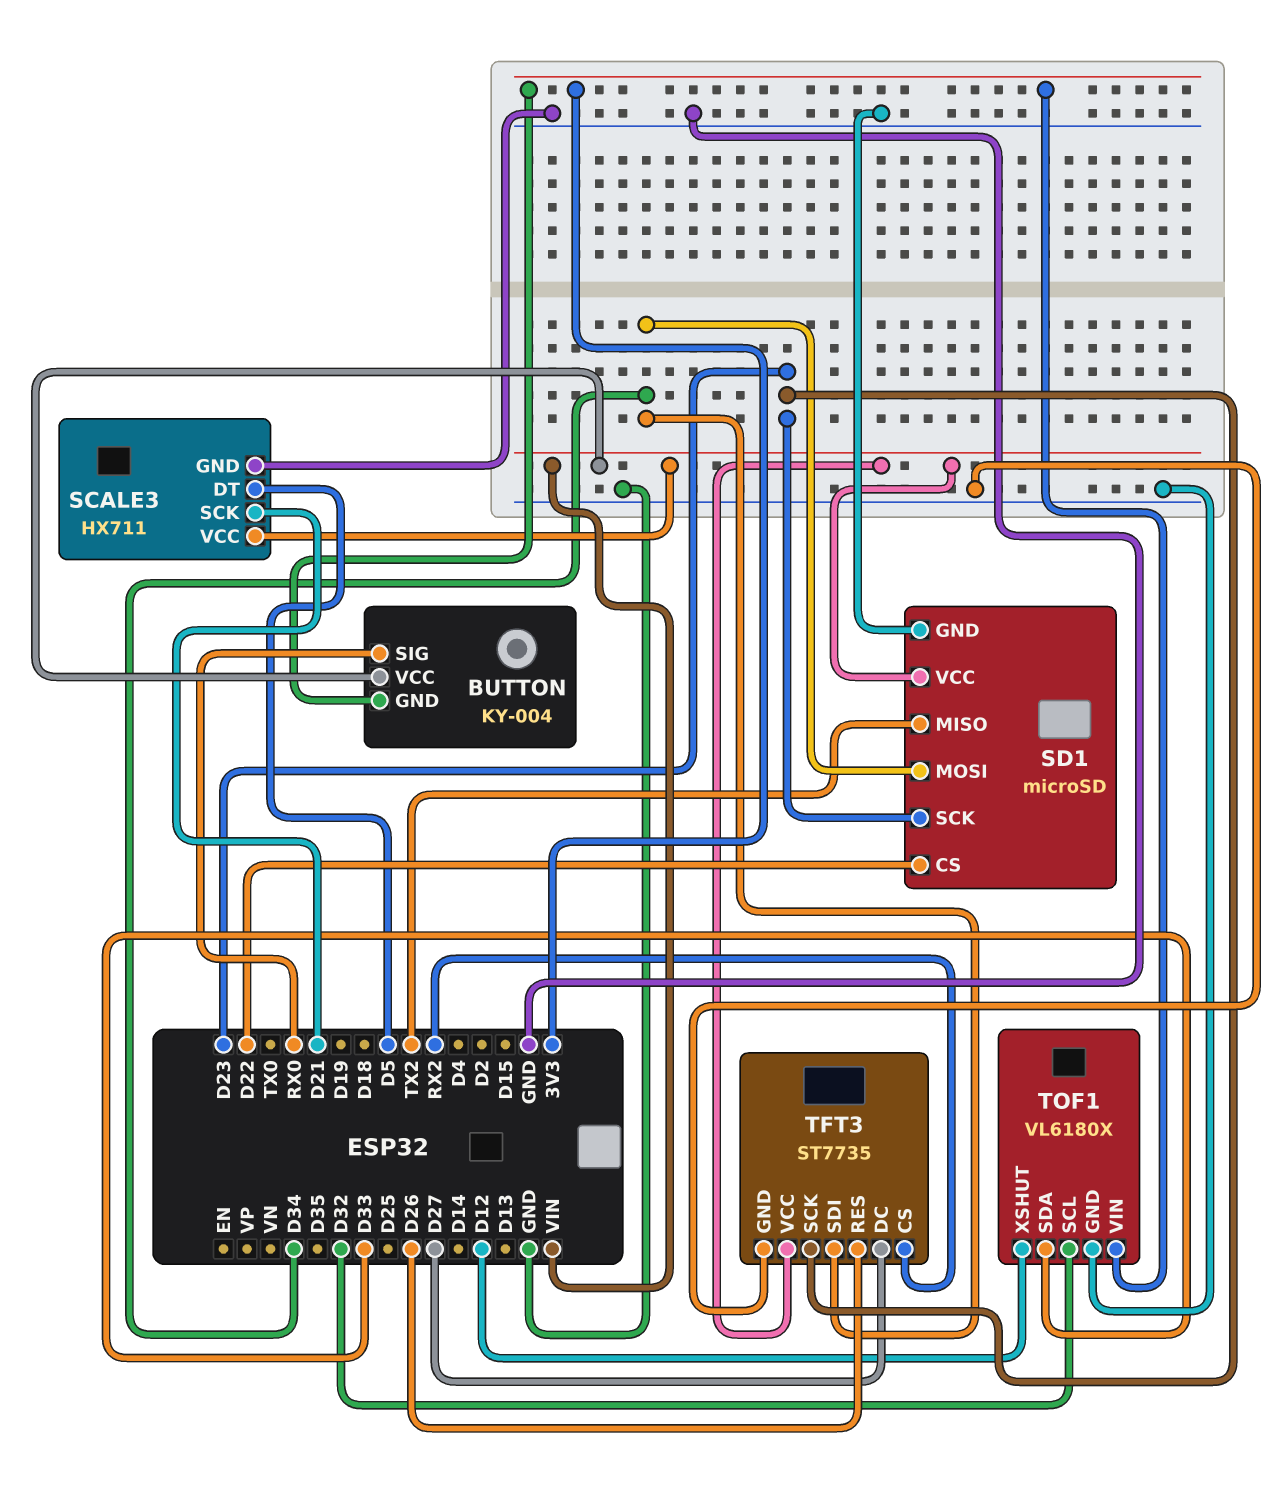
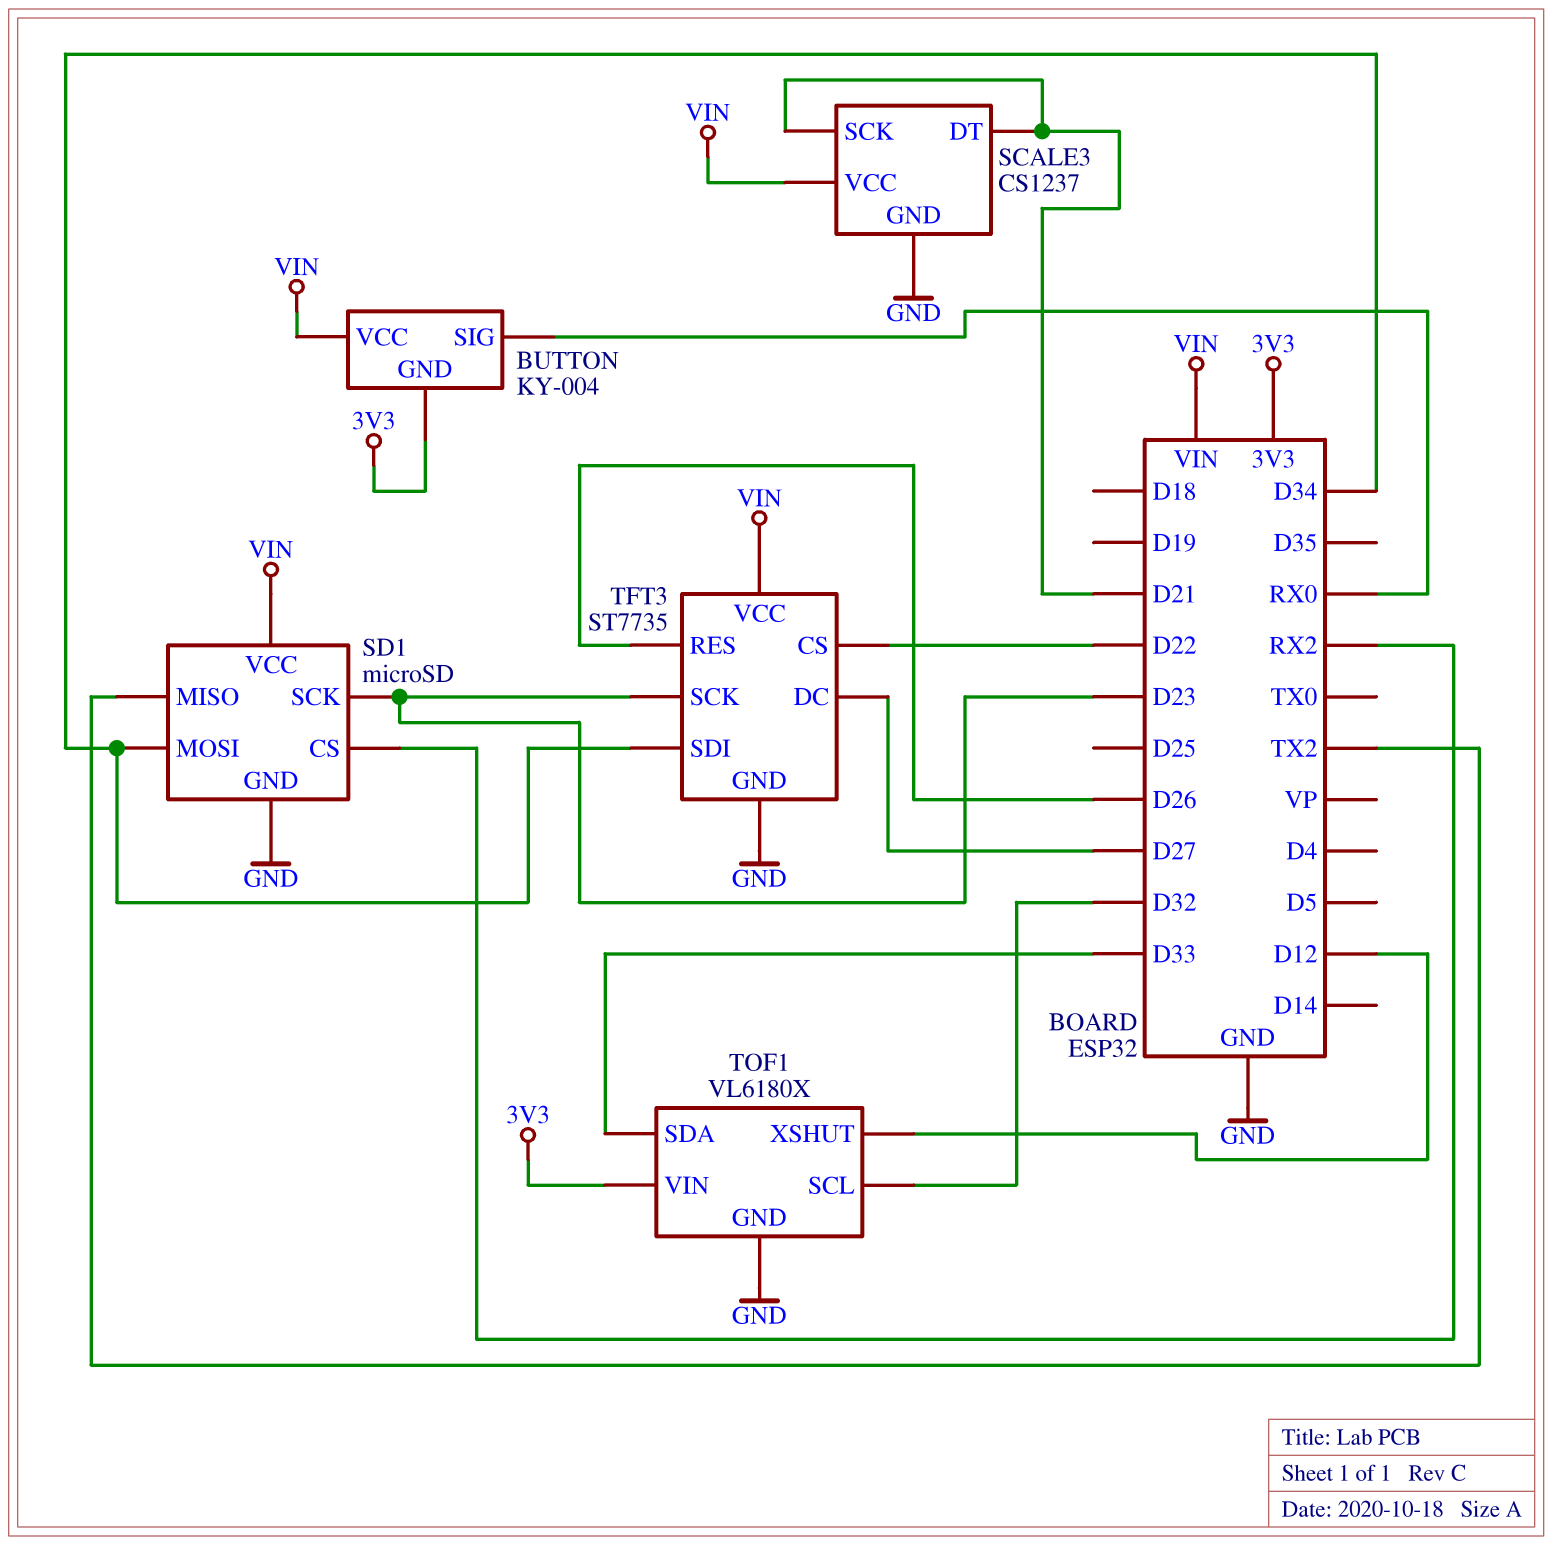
SCALE3: HX711 -> CS1237
SCALE3 pin DT: D5 -> D21
SD1 pin CS: D22 -> RX2
TFT3 pin CS: RX2 -> D22

